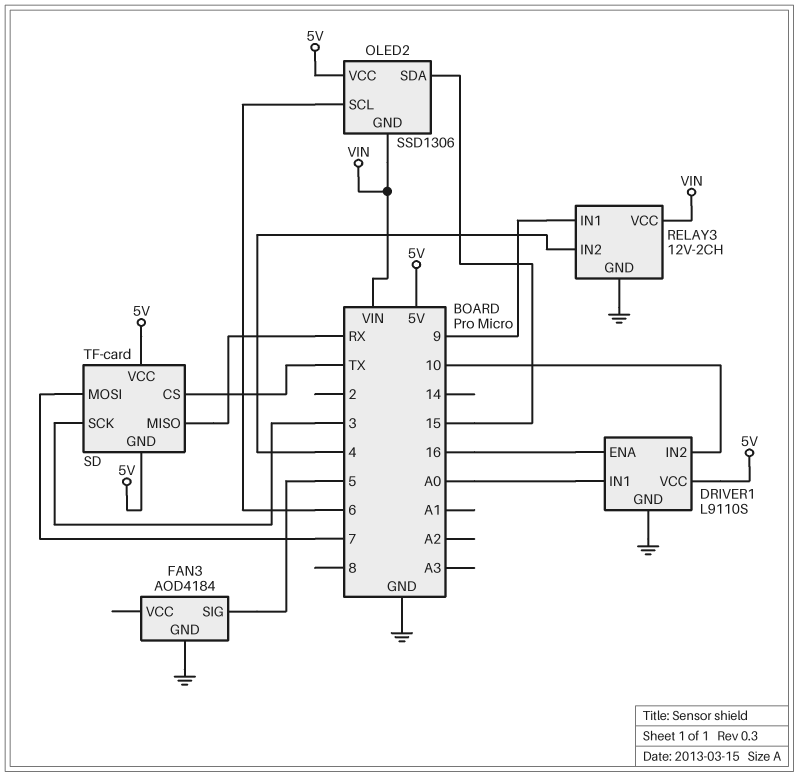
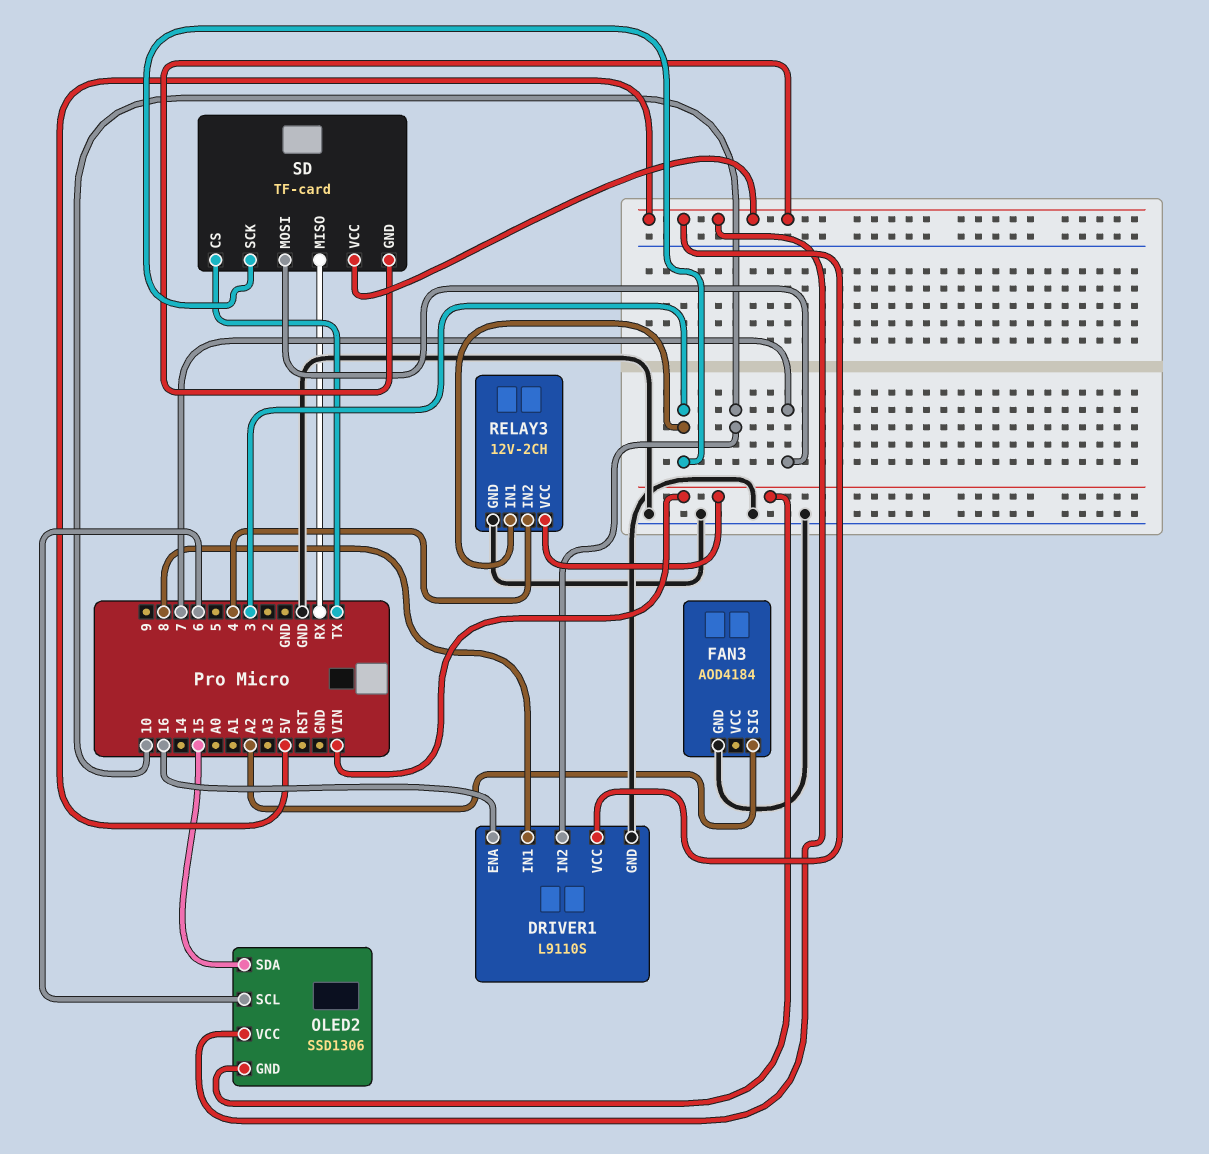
DRIVER1 pin IN1: A0 -> 8
FAN3 pin SIG: 5 -> A2
RELAY3 pin IN1: 9 -> 3

